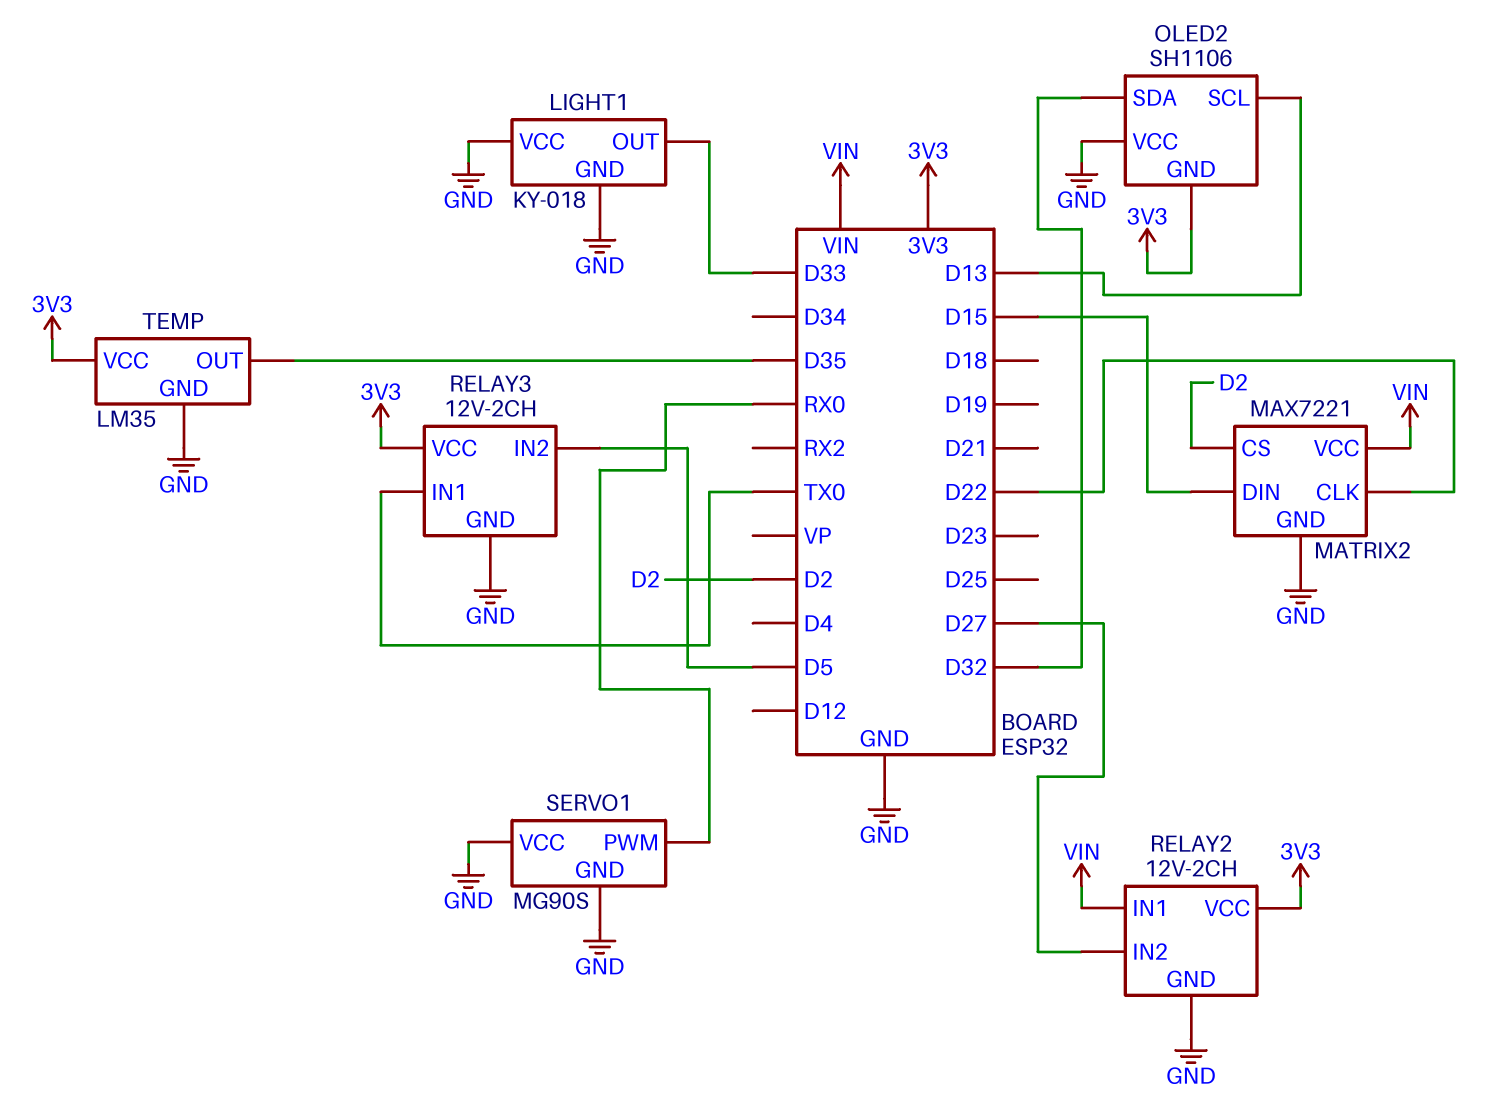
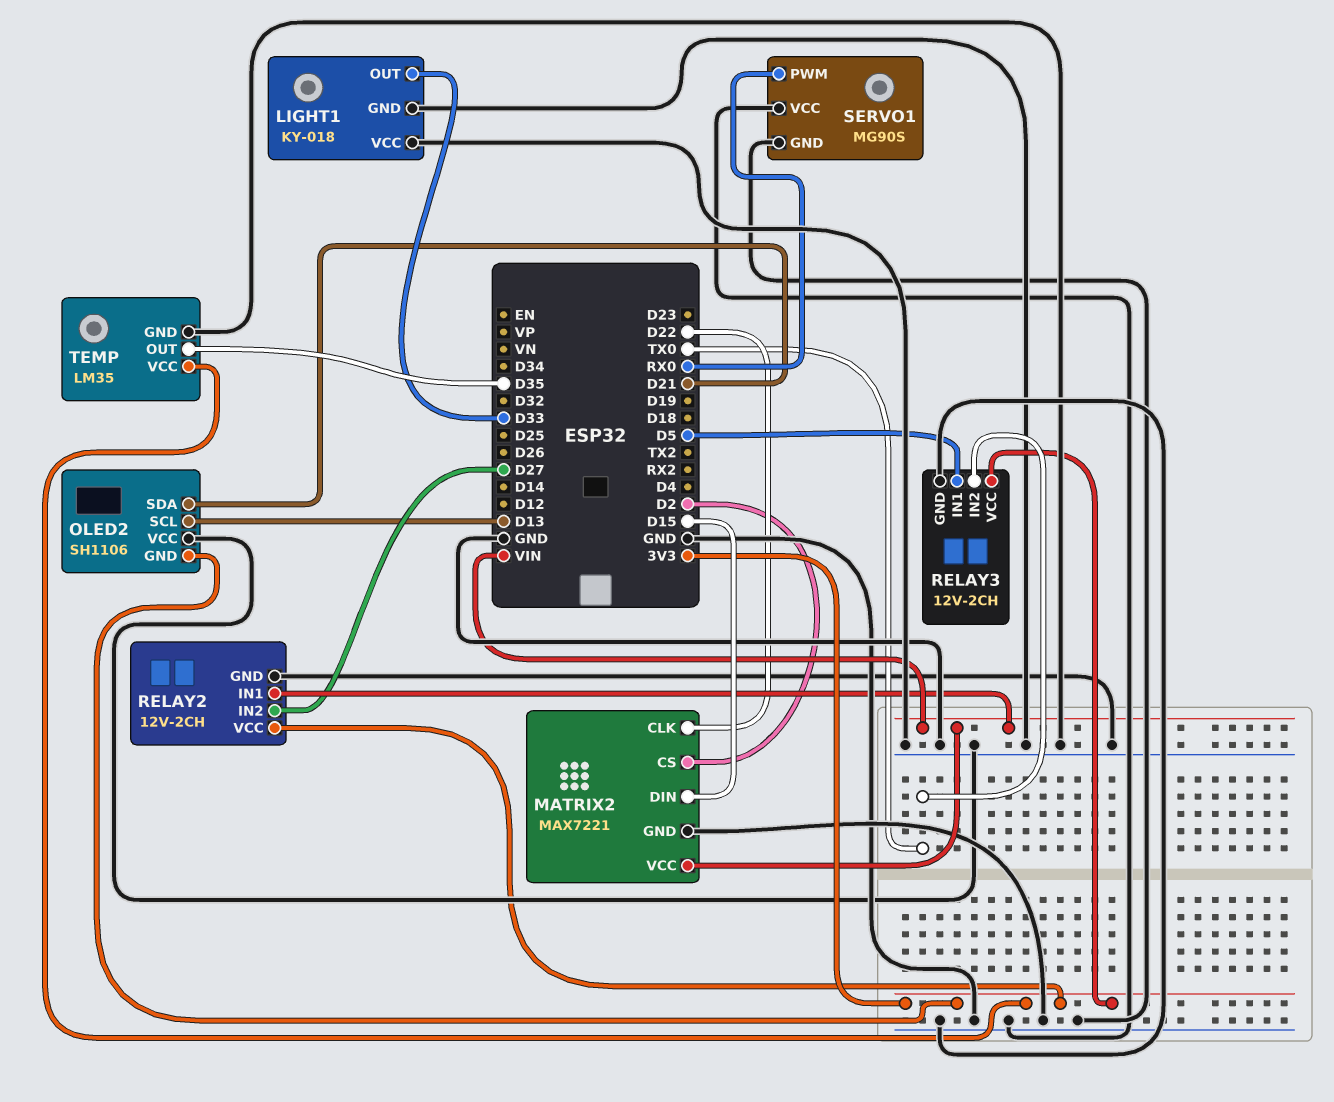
OLED2 pin SDA: D32 -> D21
RELAY3 pin IN1: TX0 -> D5
RELAY3 pin IN2: D5 -> TX0

